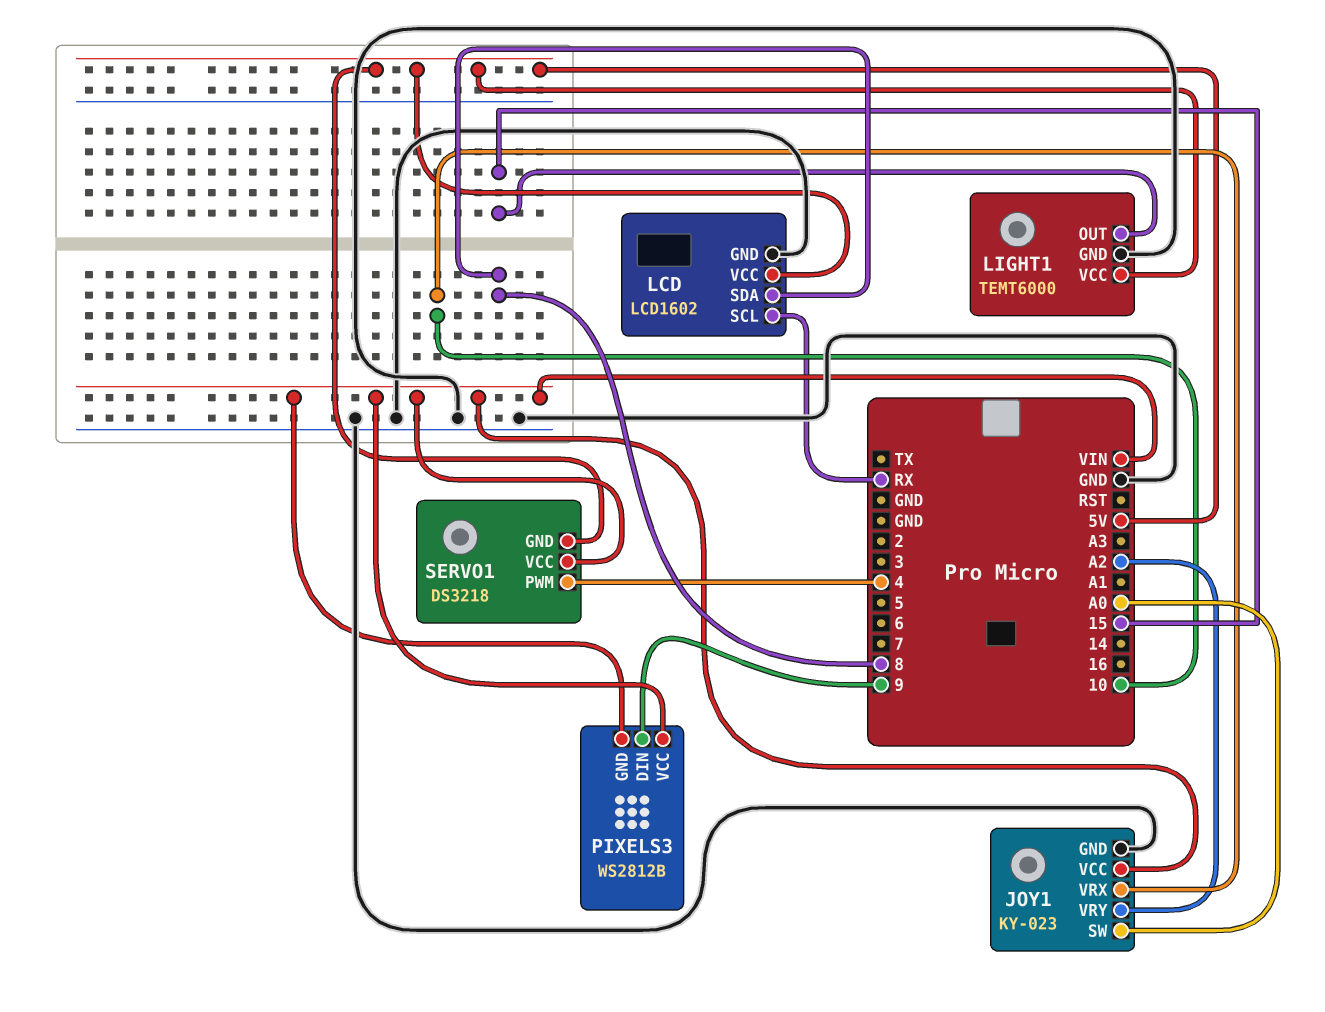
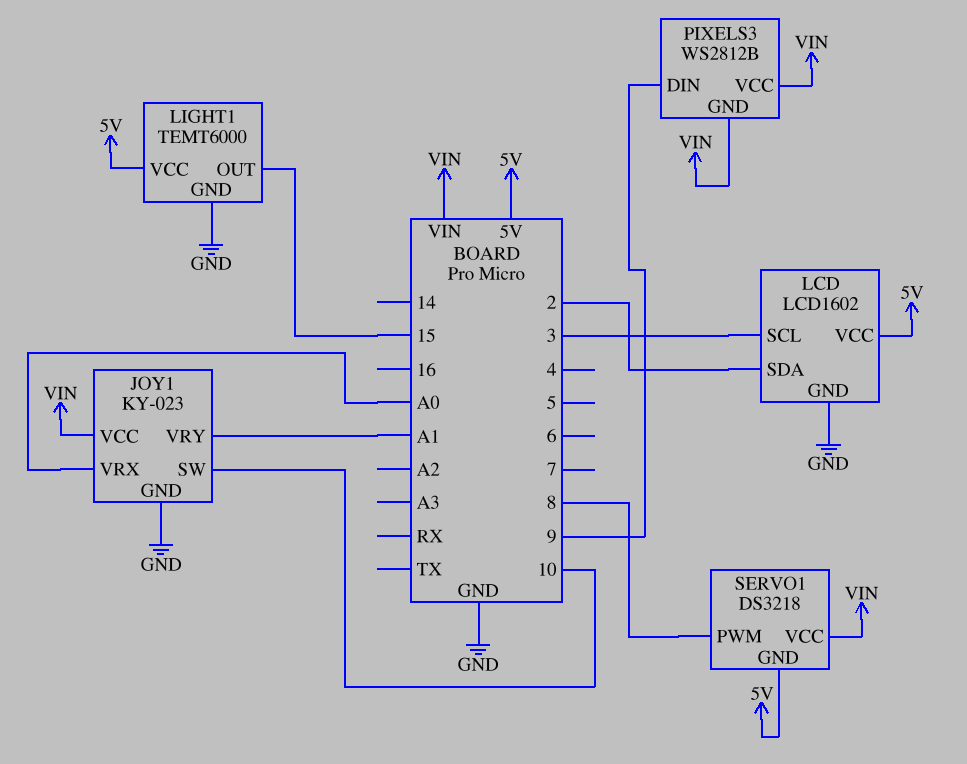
JOY1 pin SW: A0 -> 10
JOY1 pin VRX: 10 -> A0
JOY1 pin VRY: A2 -> A1
LCD pin SCL: RX -> 3
LCD pin SDA: 8 -> 2
SERVO1 pin PWM: 4 -> 8

